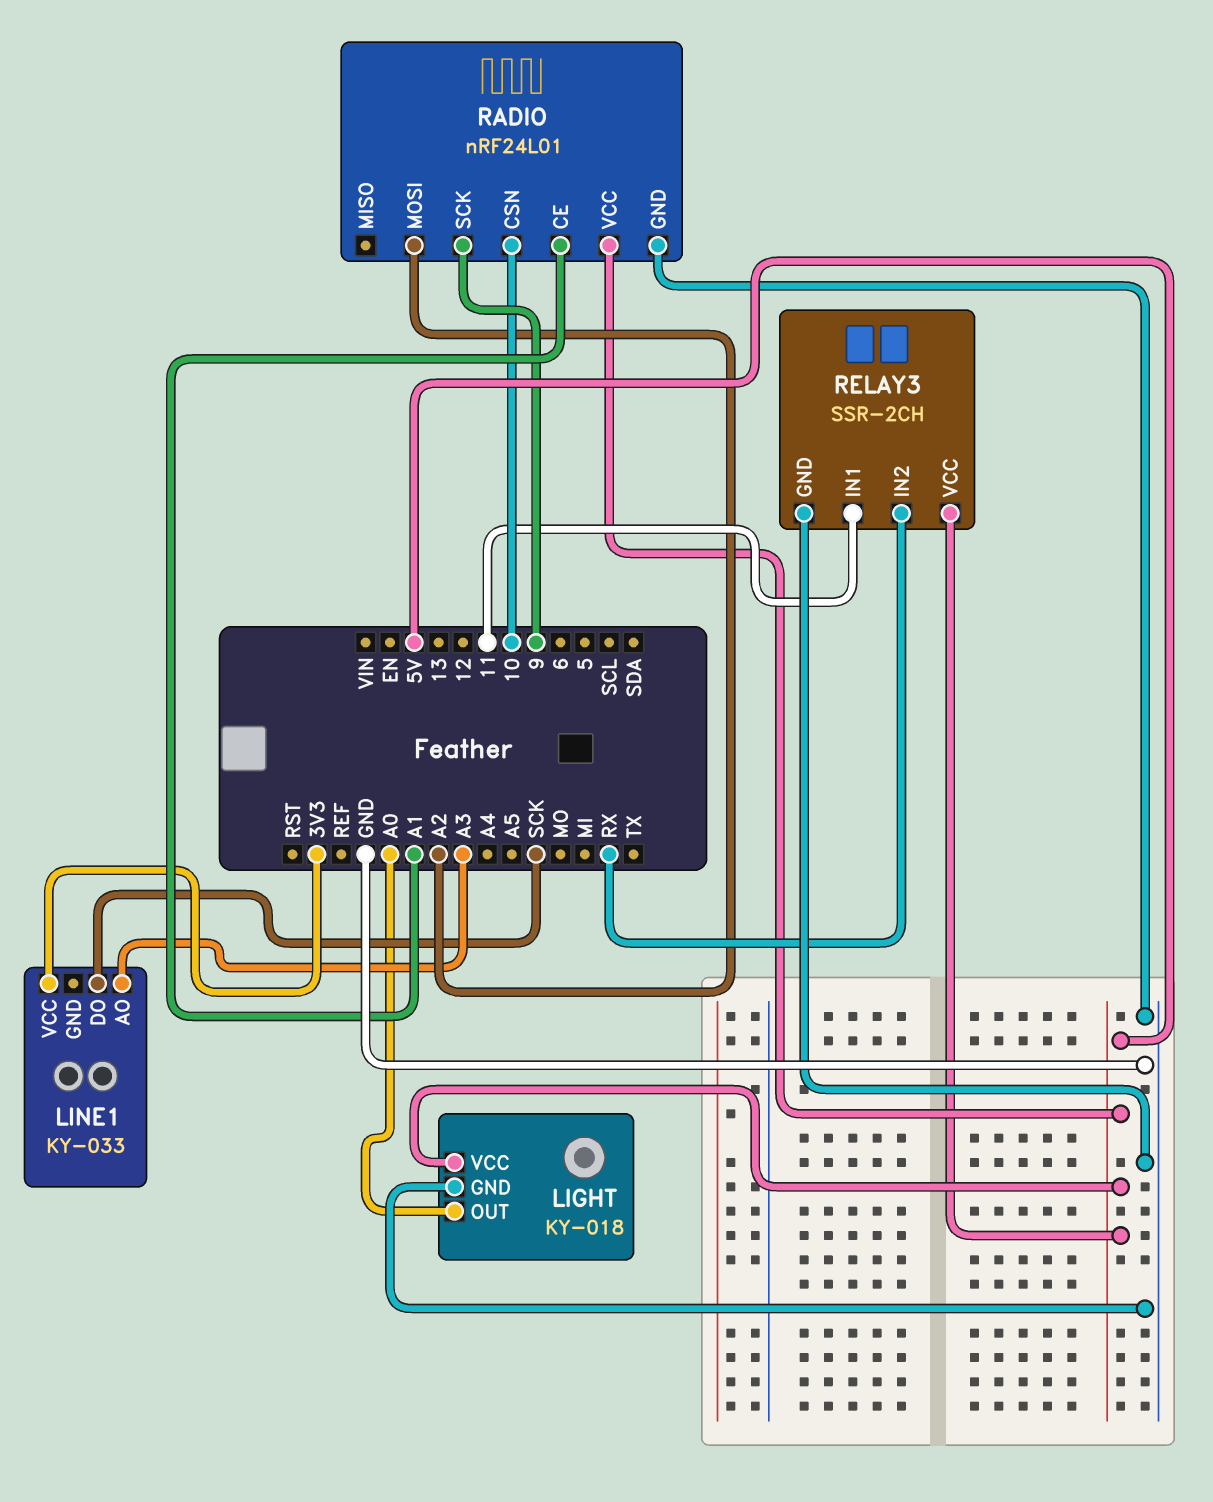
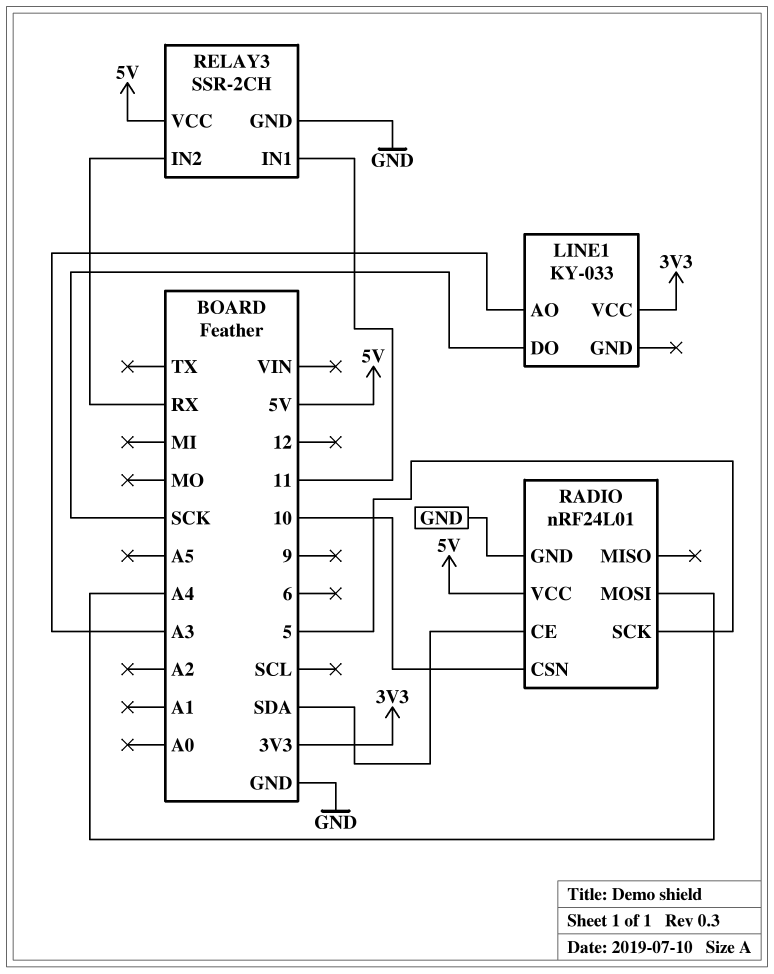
LIGHT: KY-018 -> none
LIGHT pin GND: GND -> none
LIGHT pin OUT: A0 -> none
LIGHT pin VCC: 5V -> none
RADIO pin CE: A1 -> SDA
RADIO pin MOSI: A2 -> A4
RADIO pin SCK: 9 -> 5

